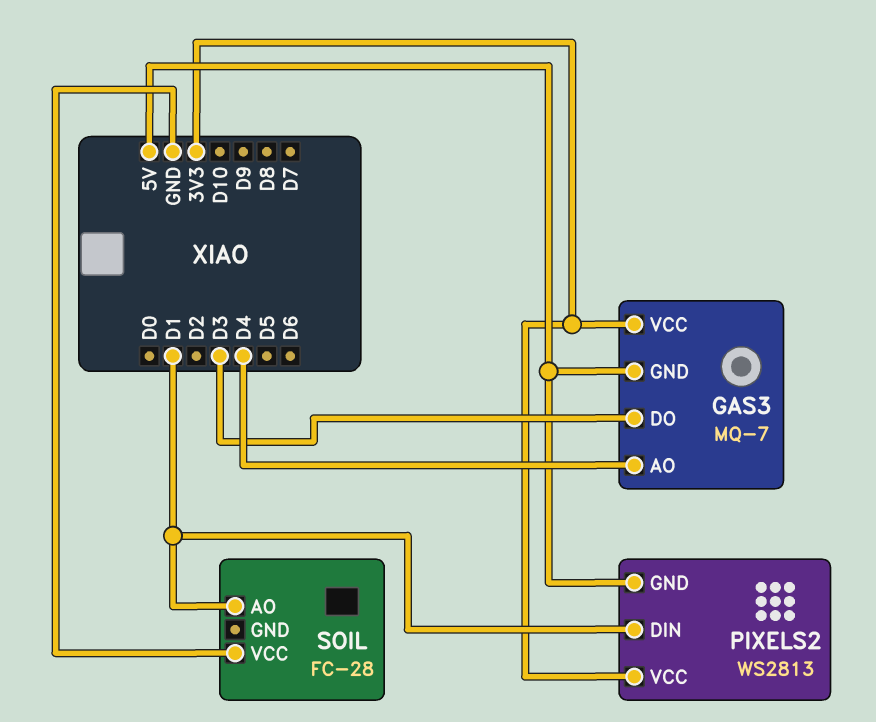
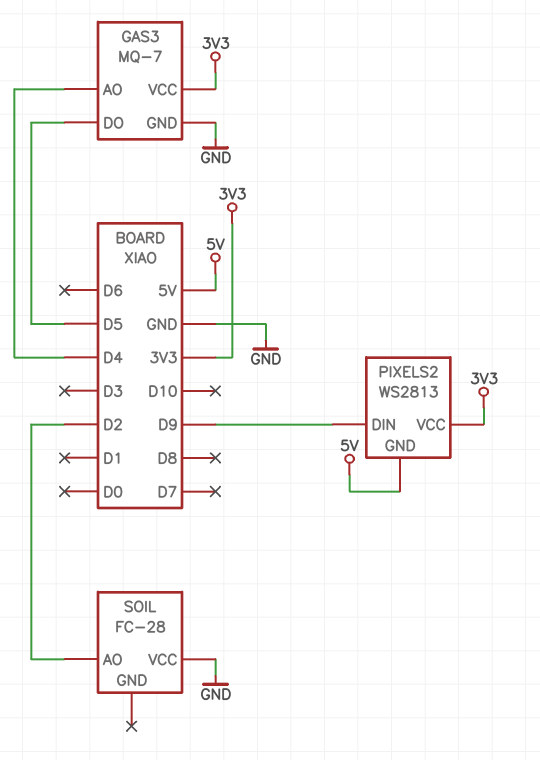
GAS3 pin DO: D3 -> D5
GAS3 pin GND: 5V -> GND
PIXELS2 pin DIN: D1 -> D9
SOIL pin AO: D1 -> D2

